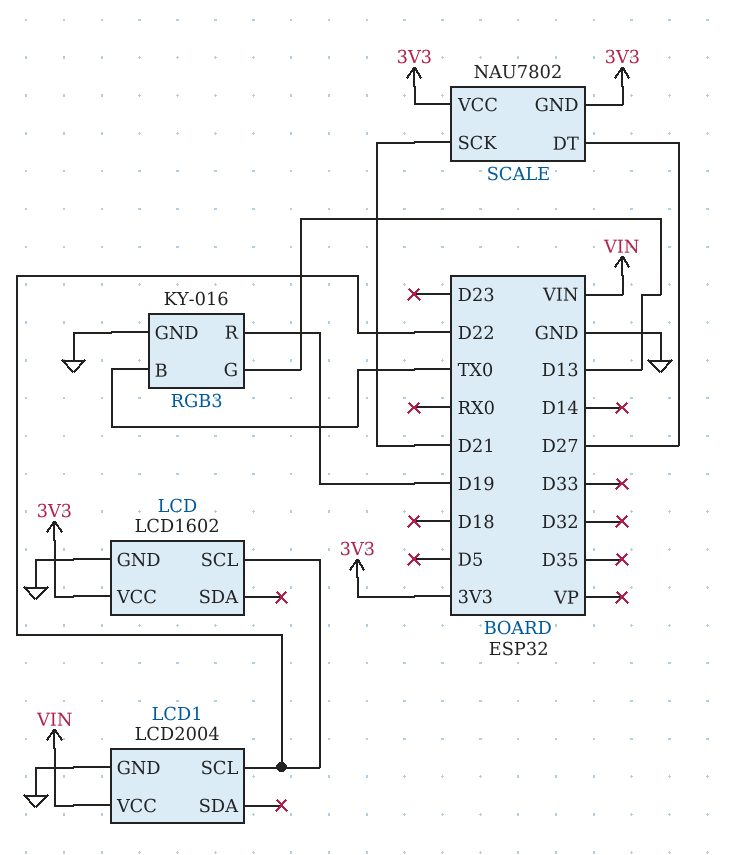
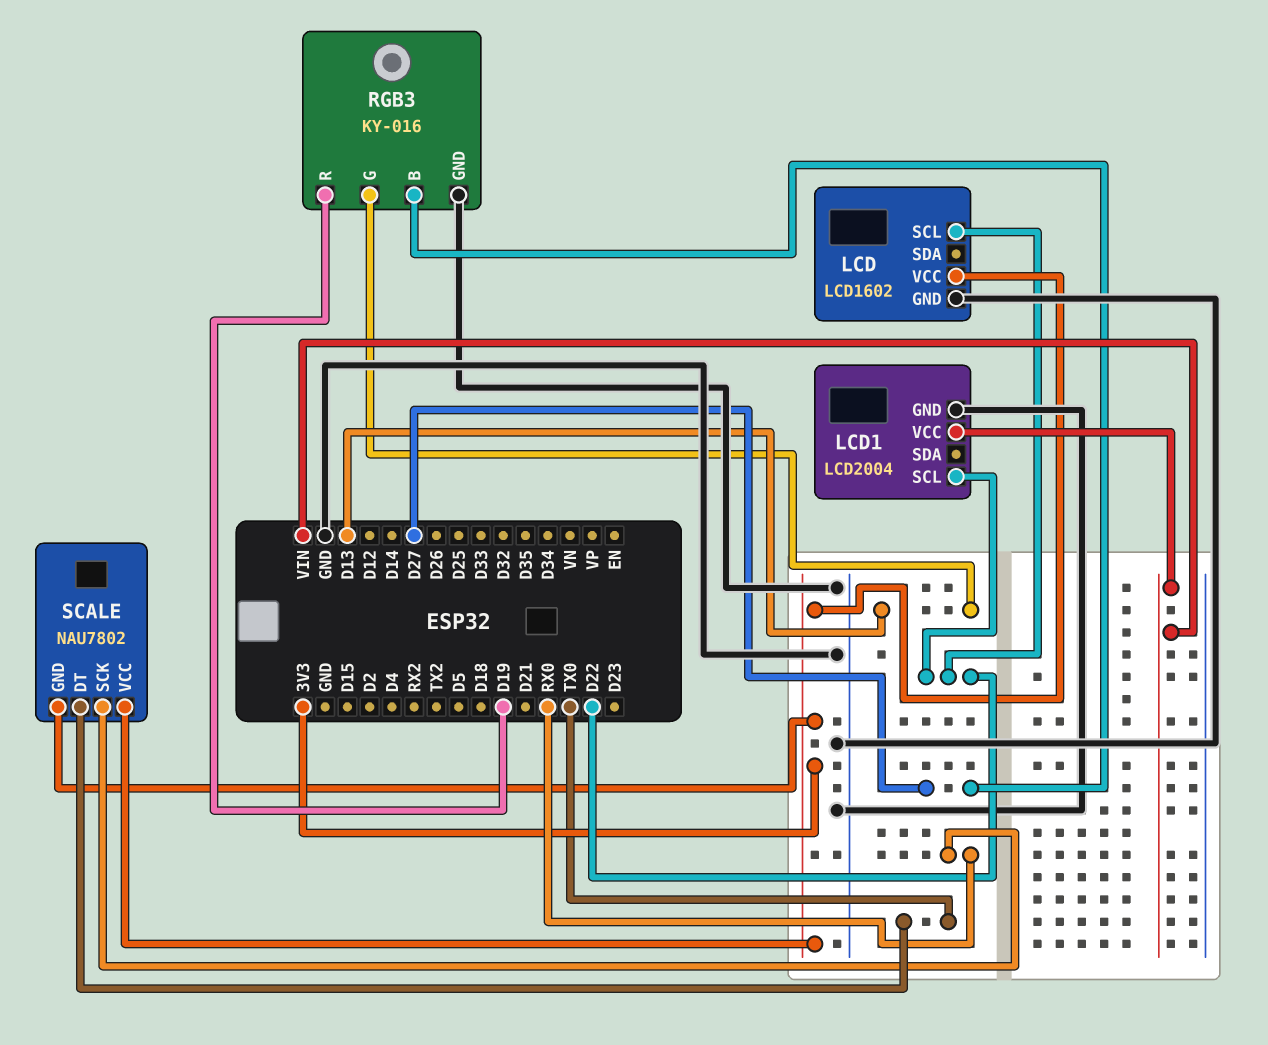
RGB3 pin B: TX0 -> D27
SCALE pin DT: D27 -> TX0
SCALE pin SCK: D21 -> RX0

